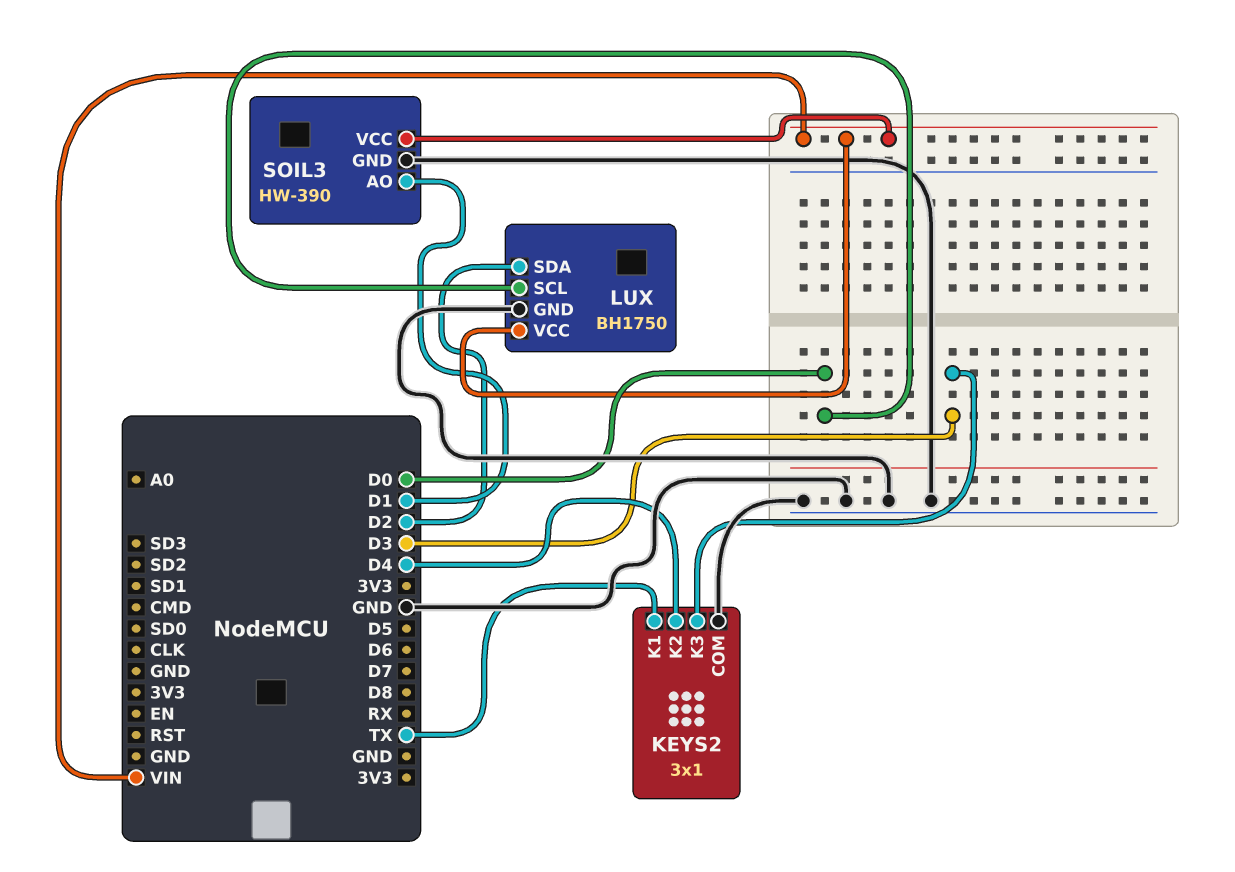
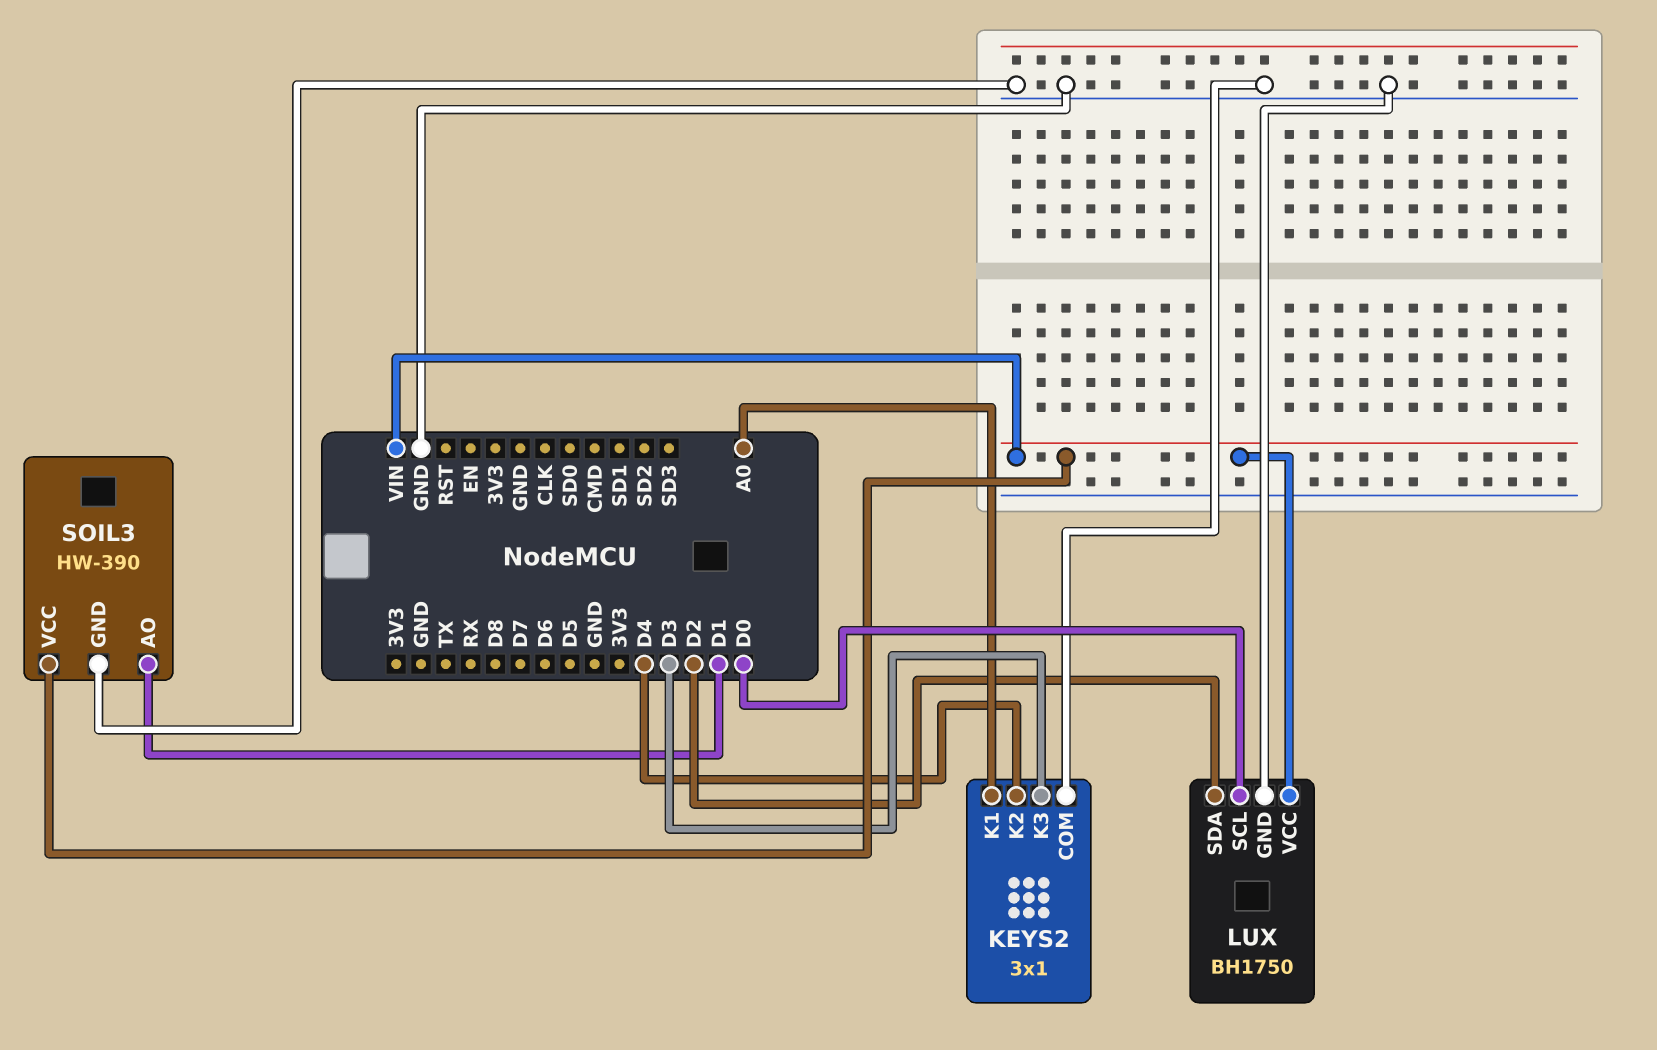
KEYS2 pin K1: TX -> A0

